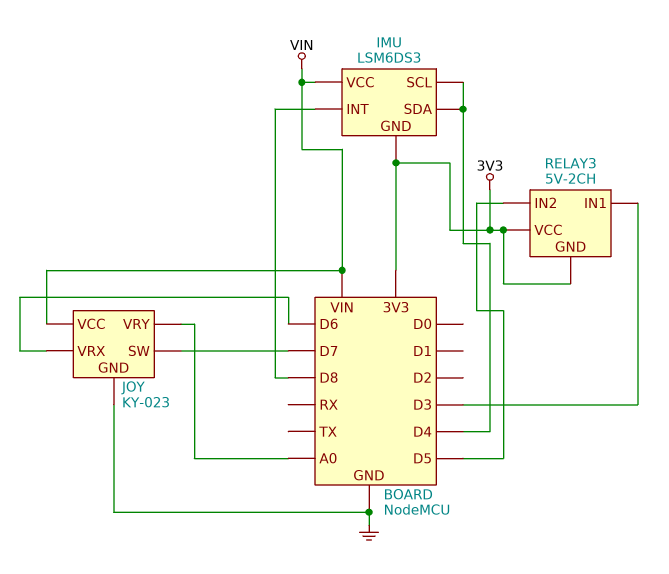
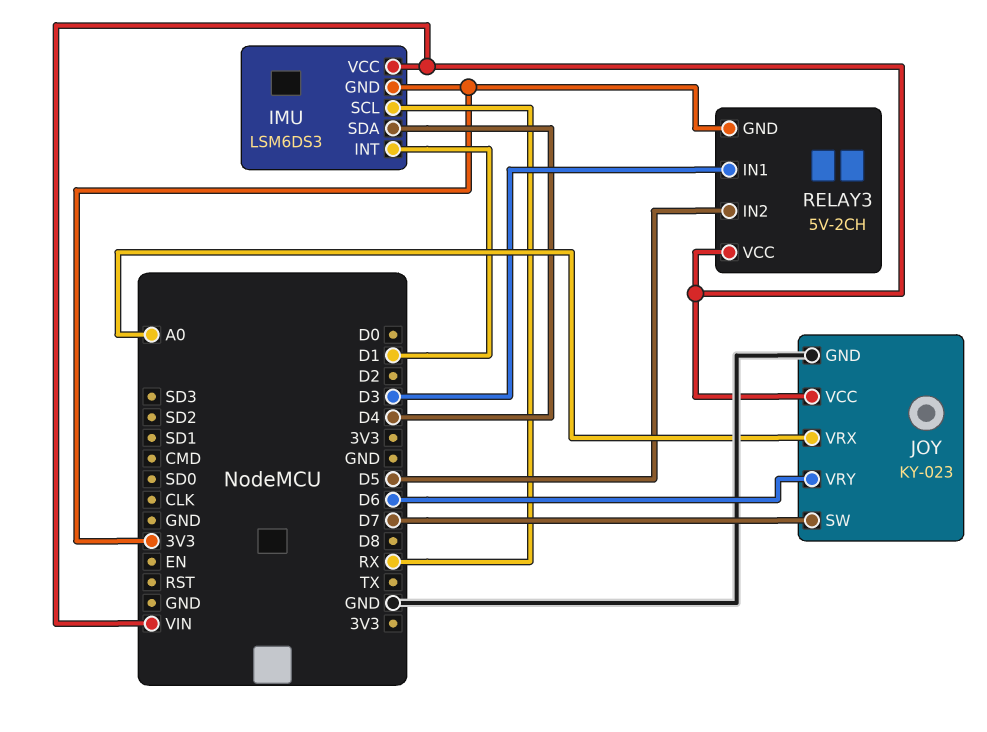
IMU pin INT: D8 -> D1
IMU pin SCL: D4 -> RX
JOY pin VRX: D6 -> A0
JOY pin VRY: A0 -> D6
RELAY3 pin VCC: 3V3 -> VIN

